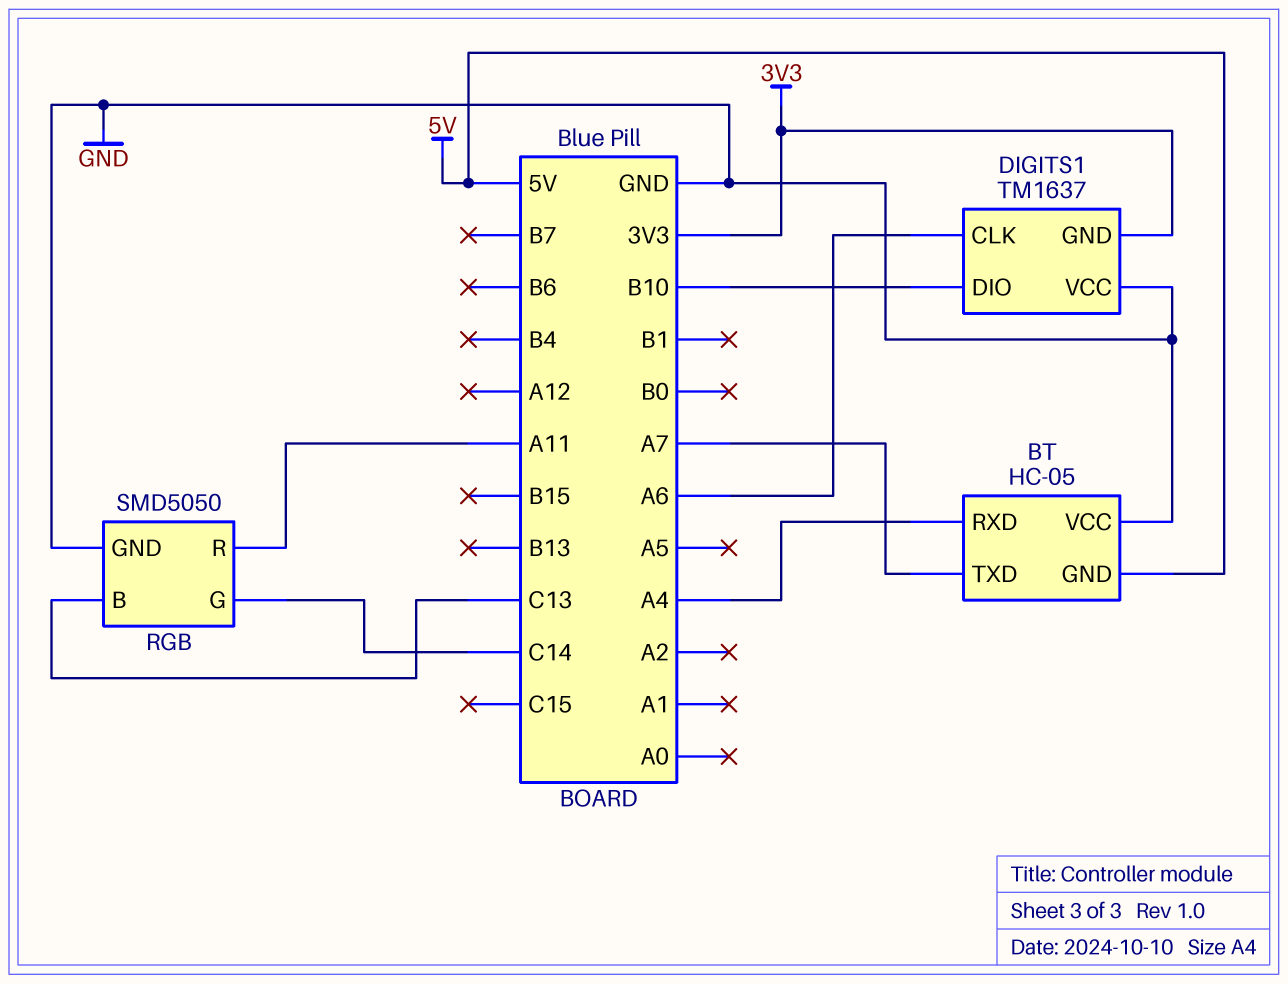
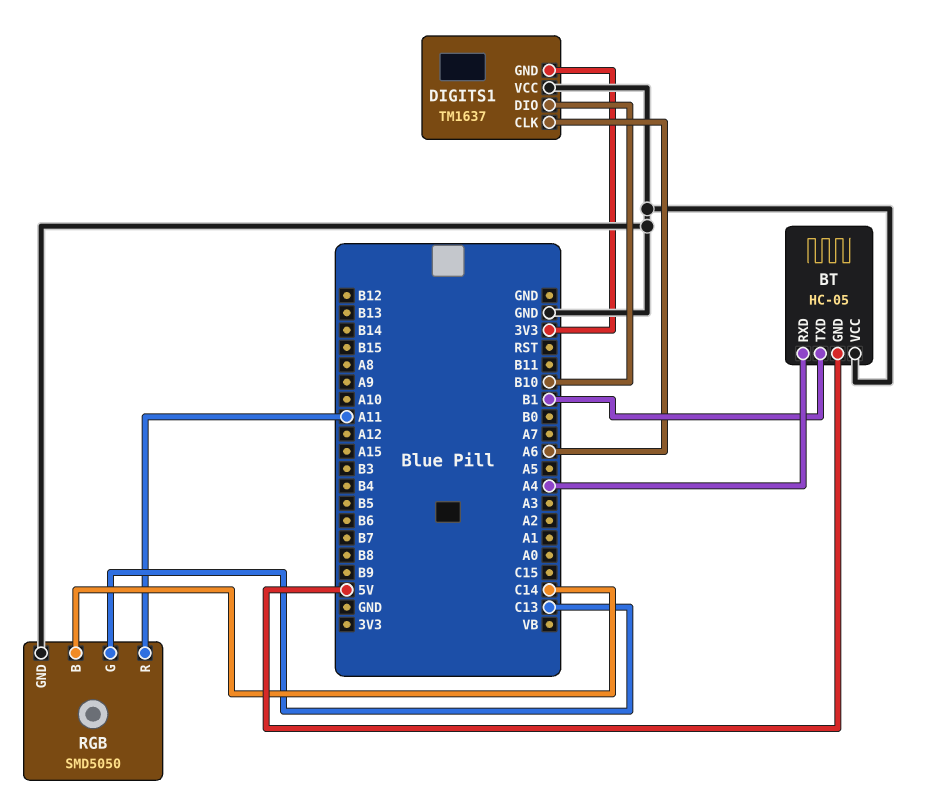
BT pin TXD: A7 -> B1
RGB pin B: C13 -> C14
RGB pin G: C14 -> C13

